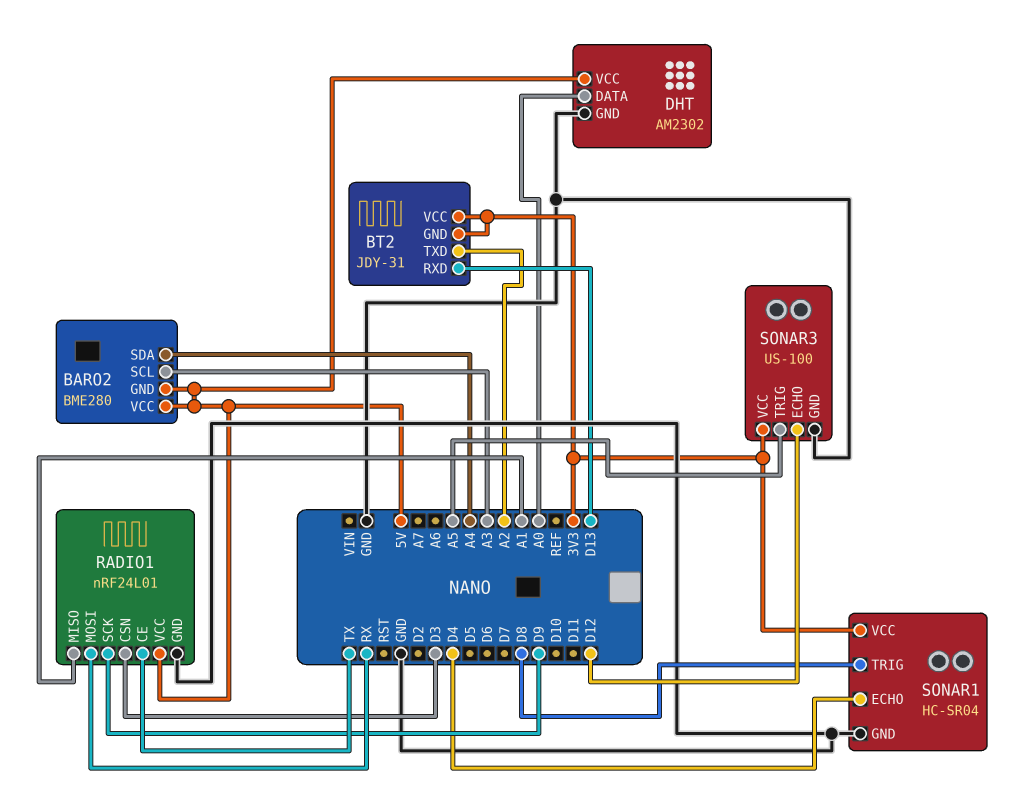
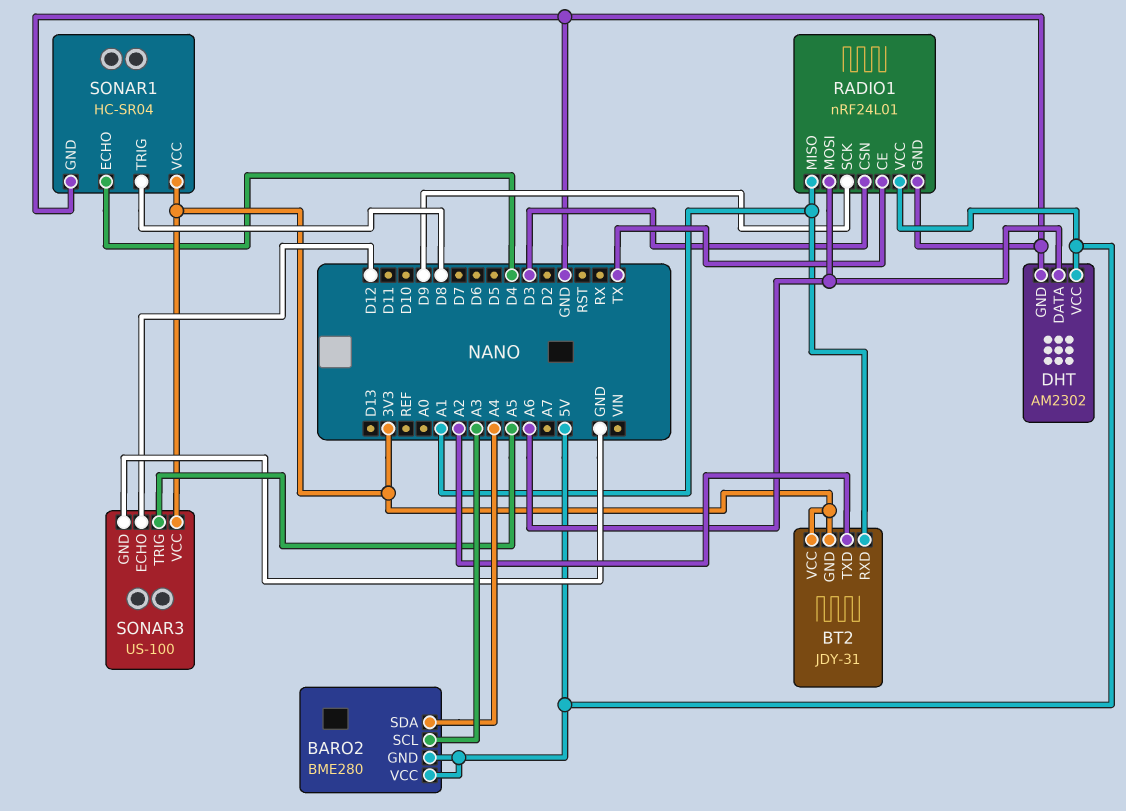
BT2 pin RXD: D13 -> A1
DHT pin DATA: A0 -> A6
RADIO1 pin MOSI: RX -> A6

